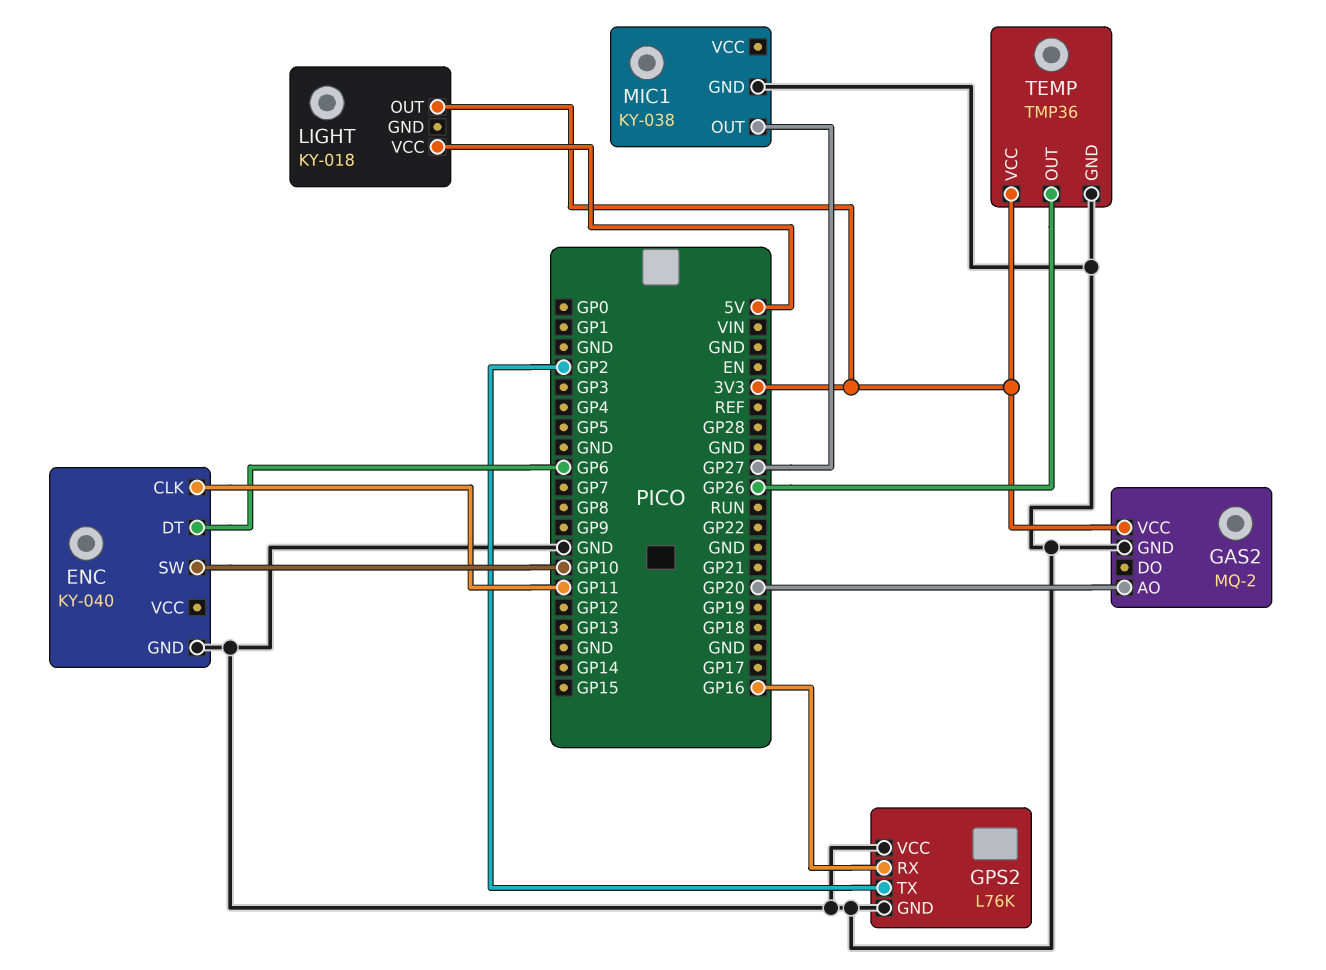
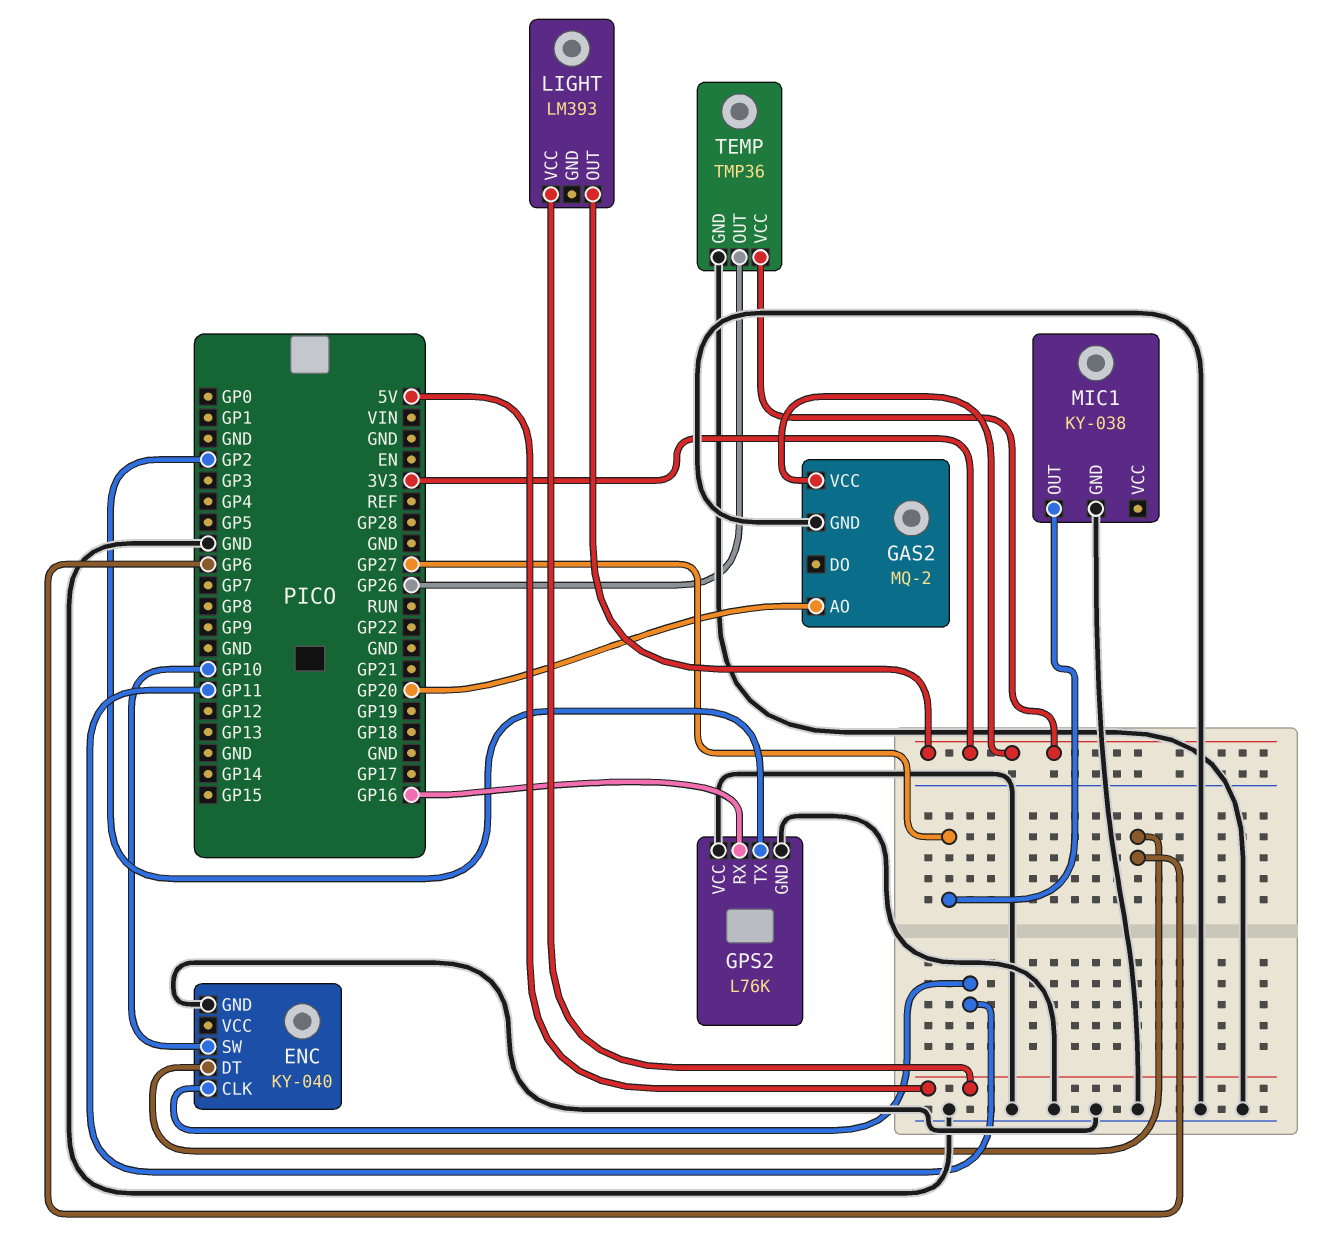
LIGHT: KY-018 -> LM393

